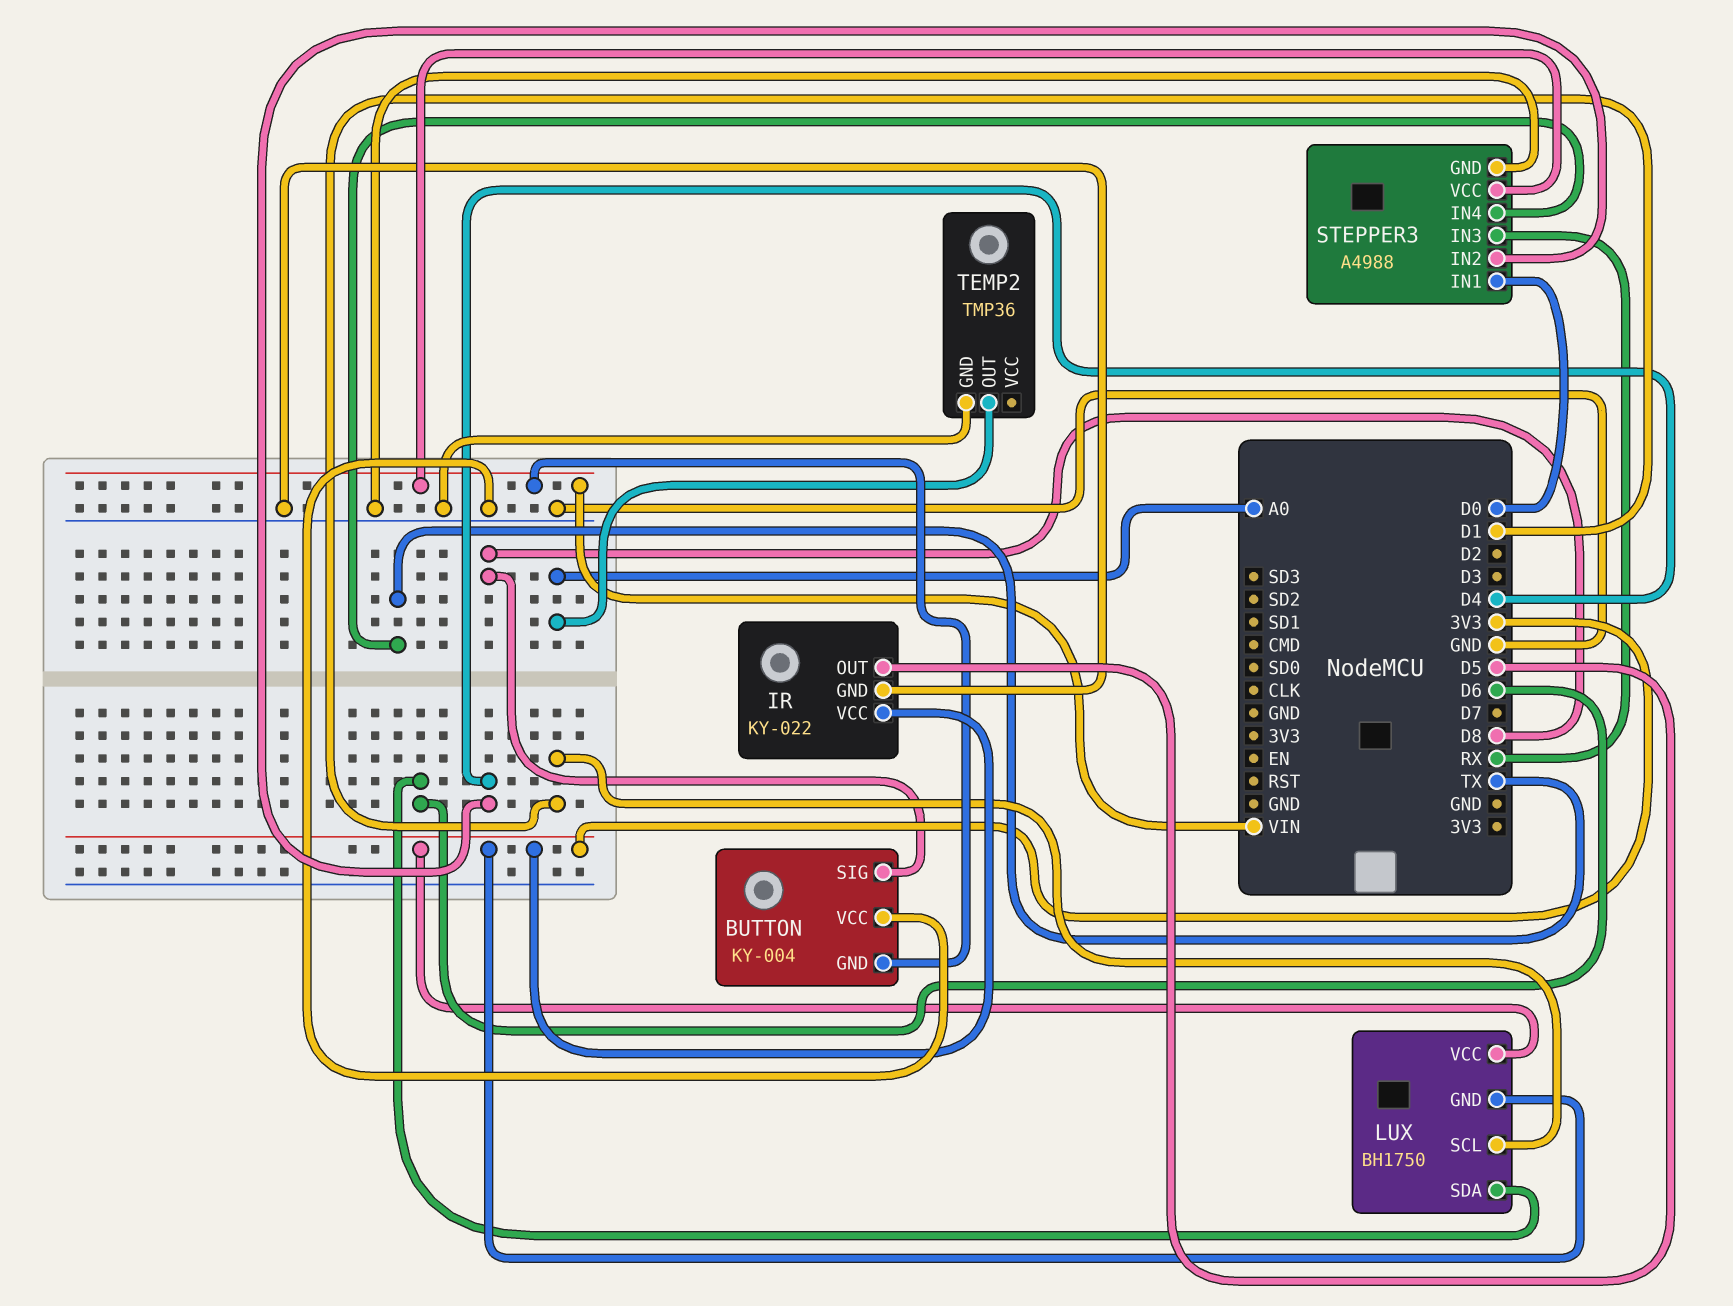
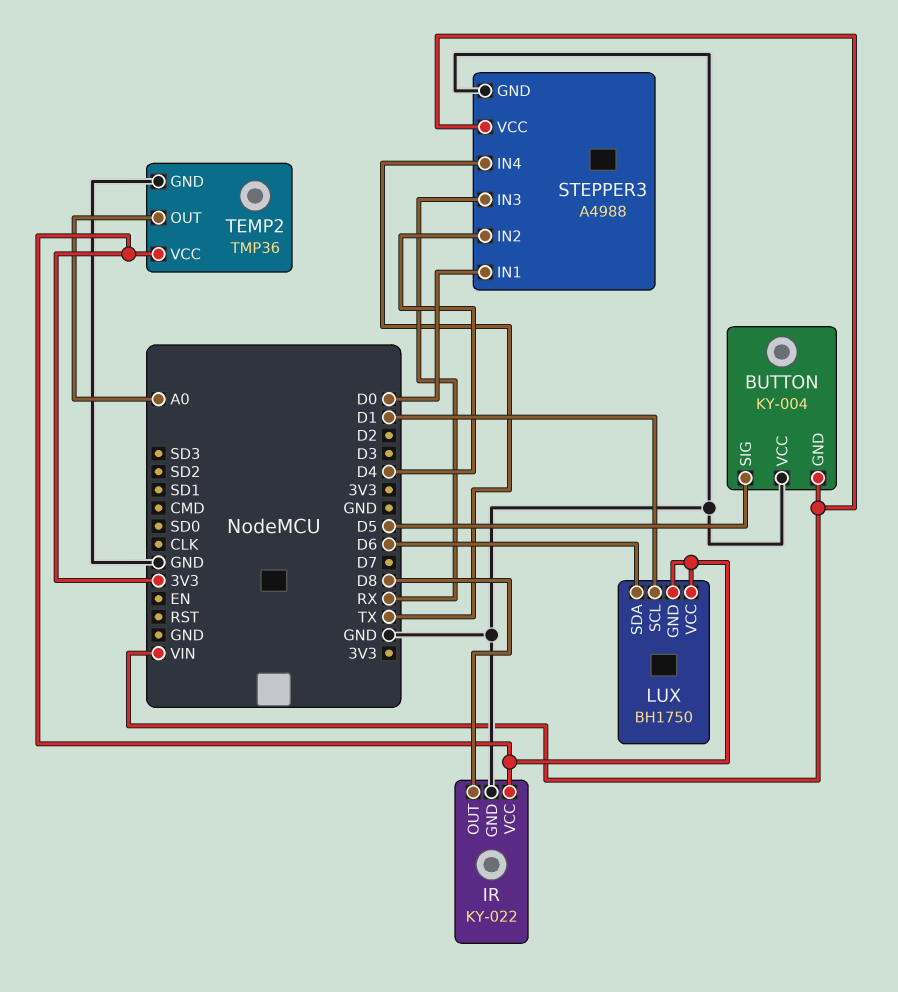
BUTTON pin SIG: D8 -> D5
IR pin OUT: D5 -> D8
TEMP2 pin VCC: none -> 3V3

